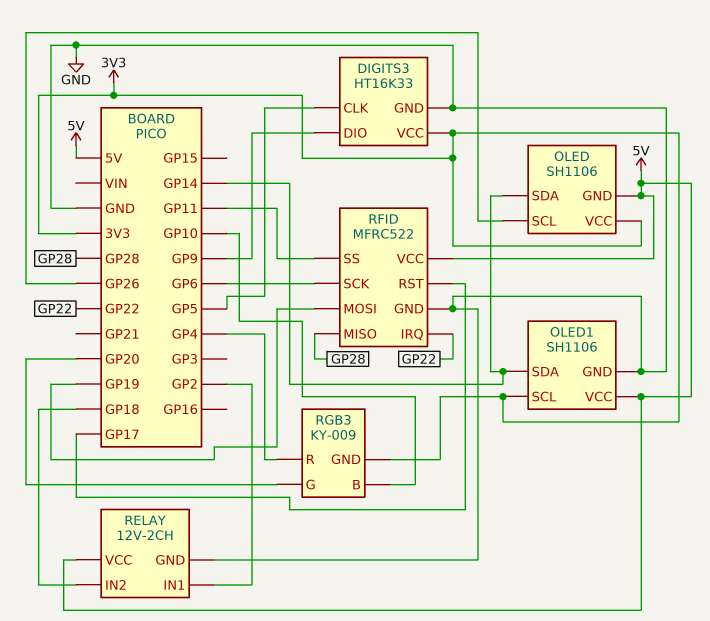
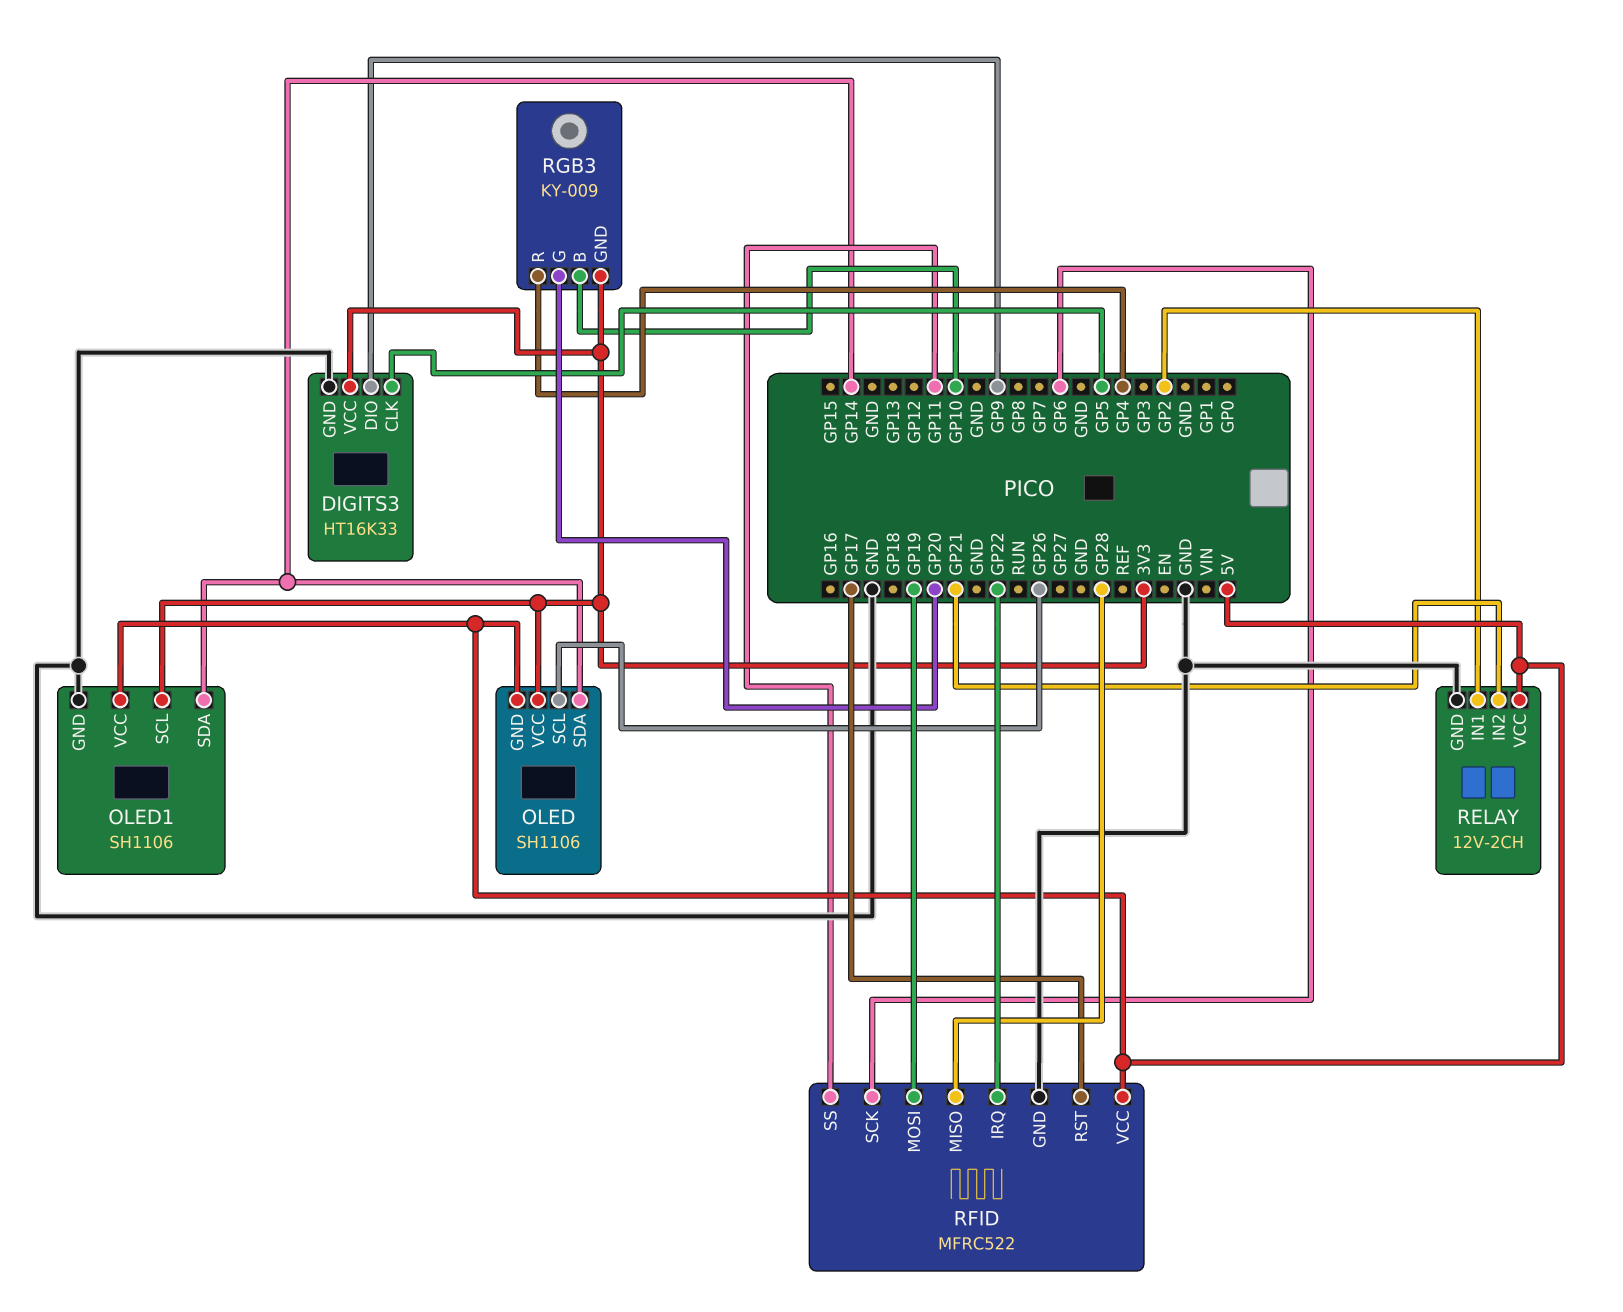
RELAY pin IN2: GP18 -> GP21

